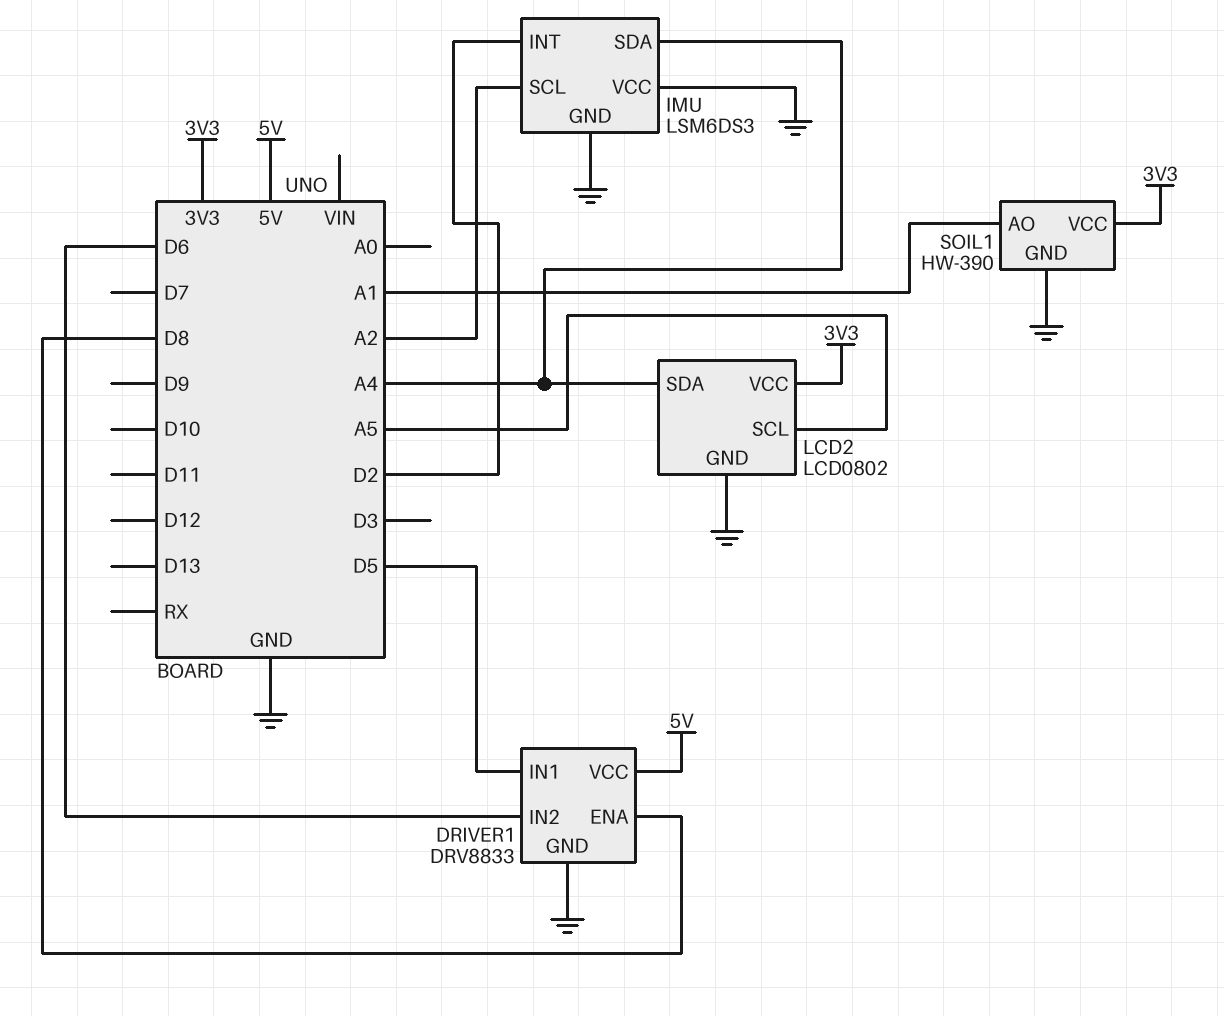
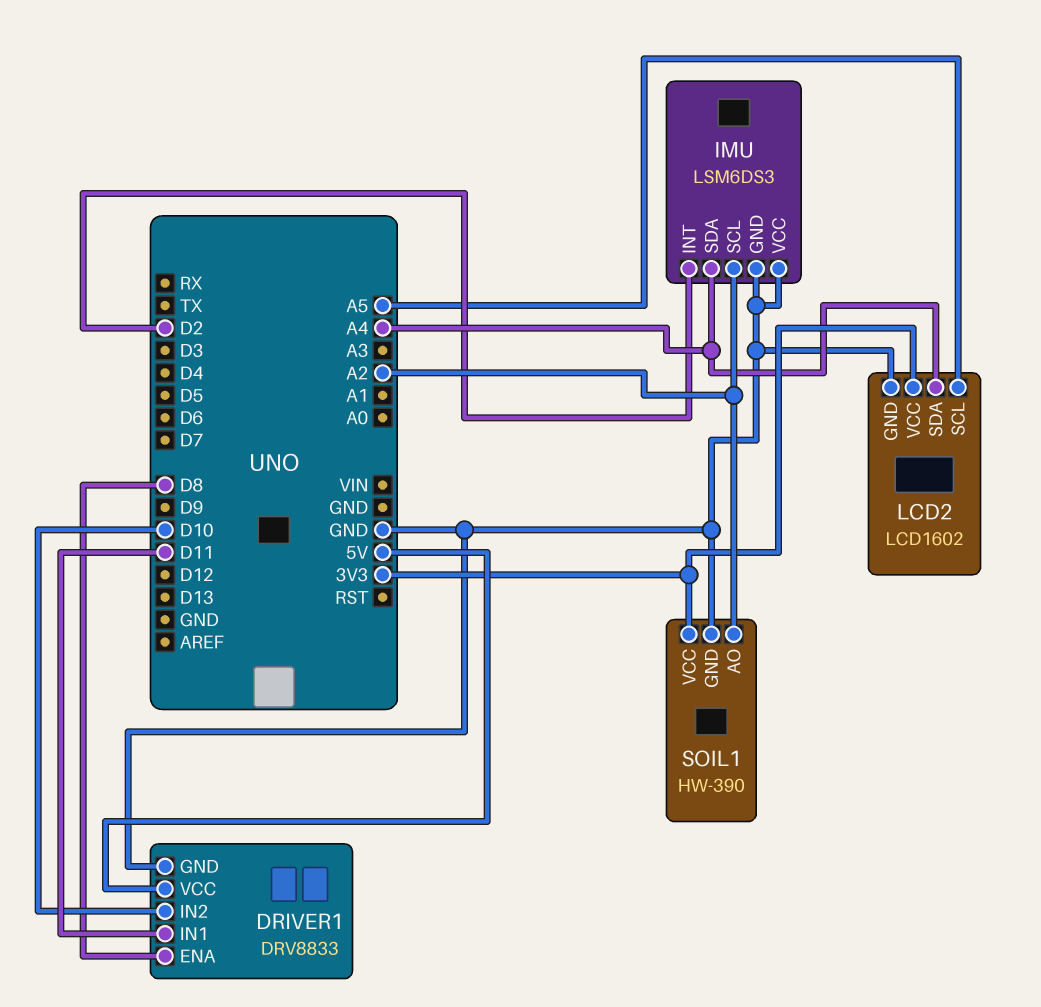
DRIVER1 pin IN1: D5 -> D11
DRIVER1 pin IN2: D6 -> D10
LCD2: LCD0802 -> LCD1602
SOIL1 pin AO: A1 -> A2

